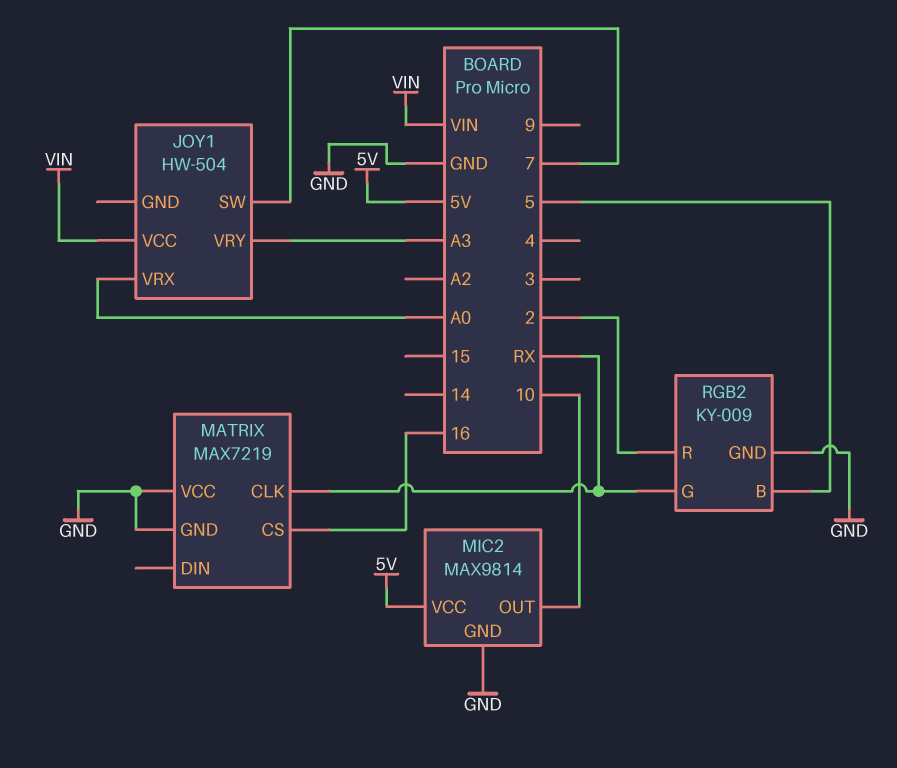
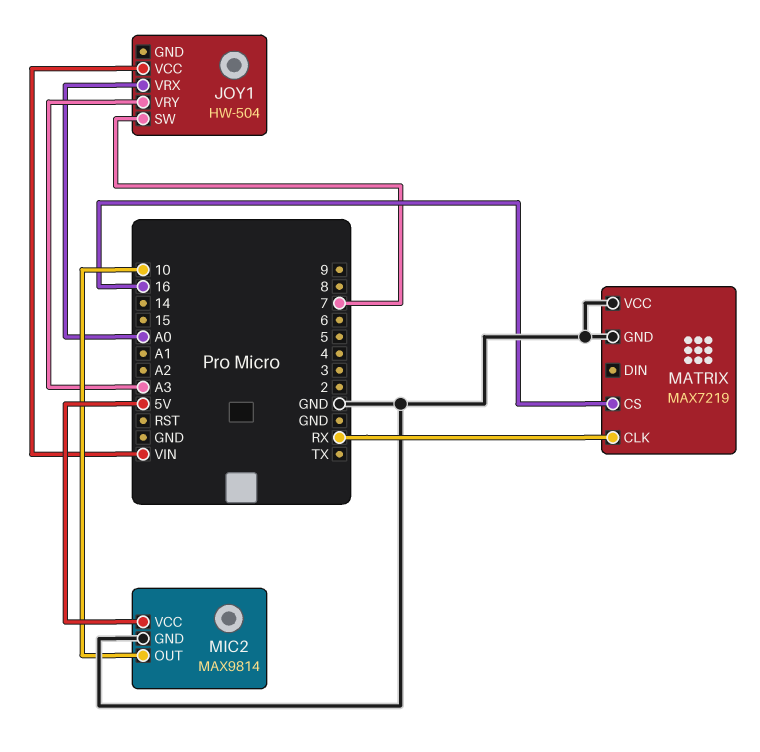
RGB2: KY-009 -> none
RGB2 pin B: 5 -> none
RGB2 pin G: RX -> none
RGB2 pin GND: GND -> none
RGB2 pin R: 2 -> none

